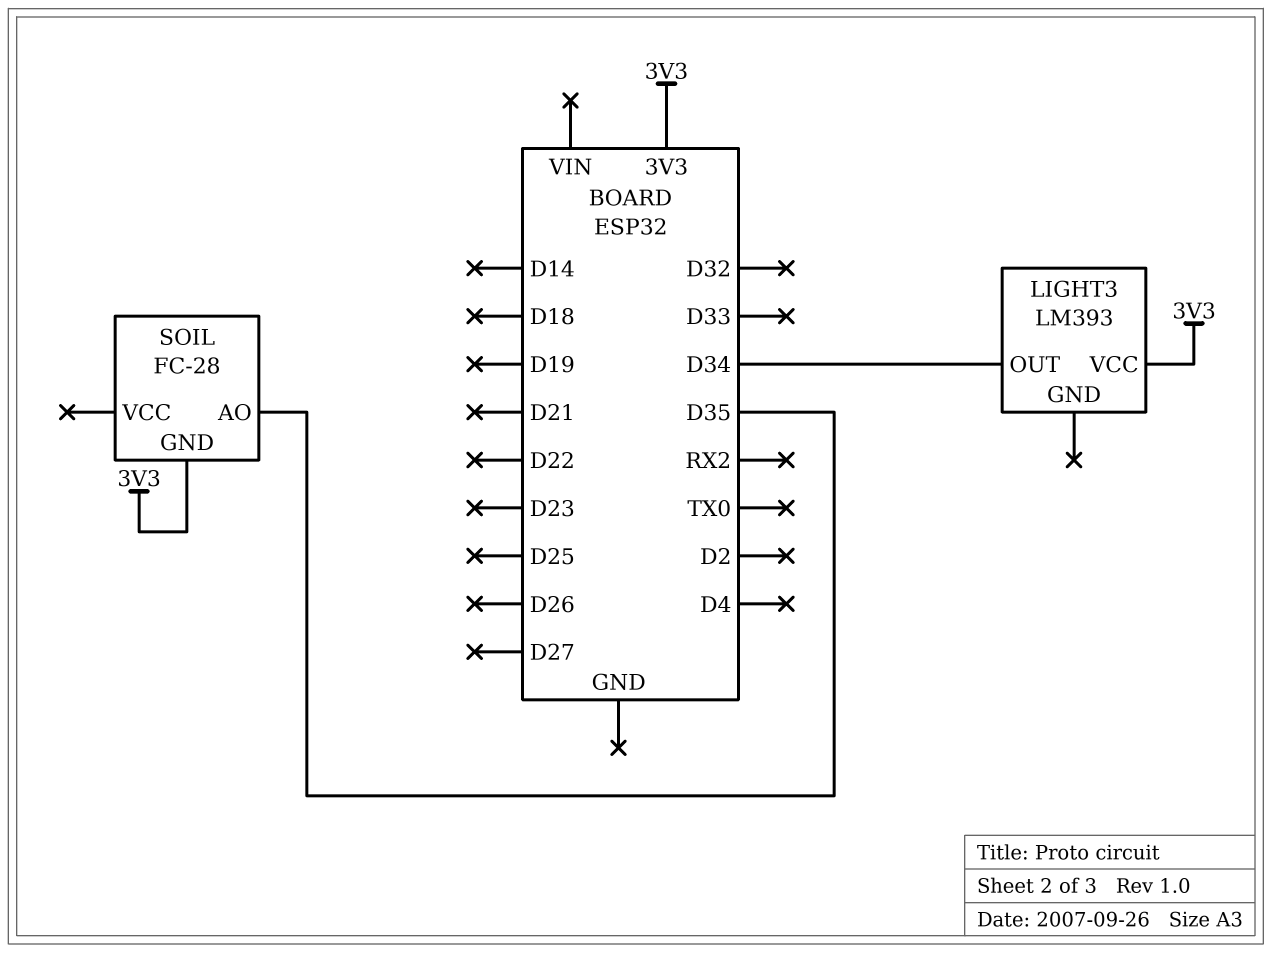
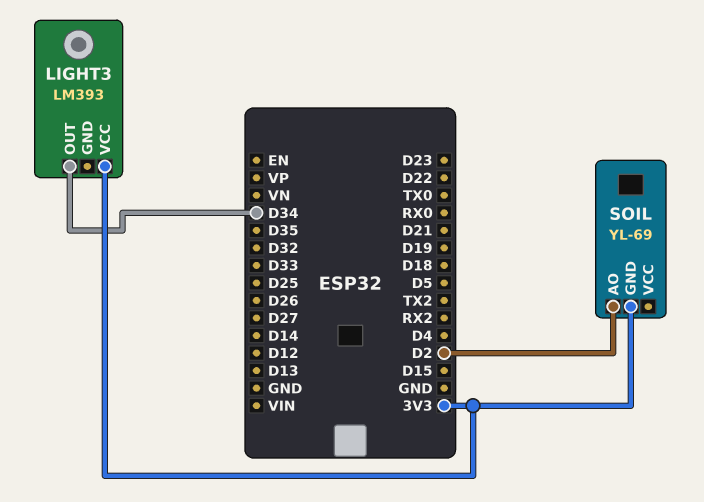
SOIL: FC-28 -> YL-69
SOIL pin AO: D35 -> D2

